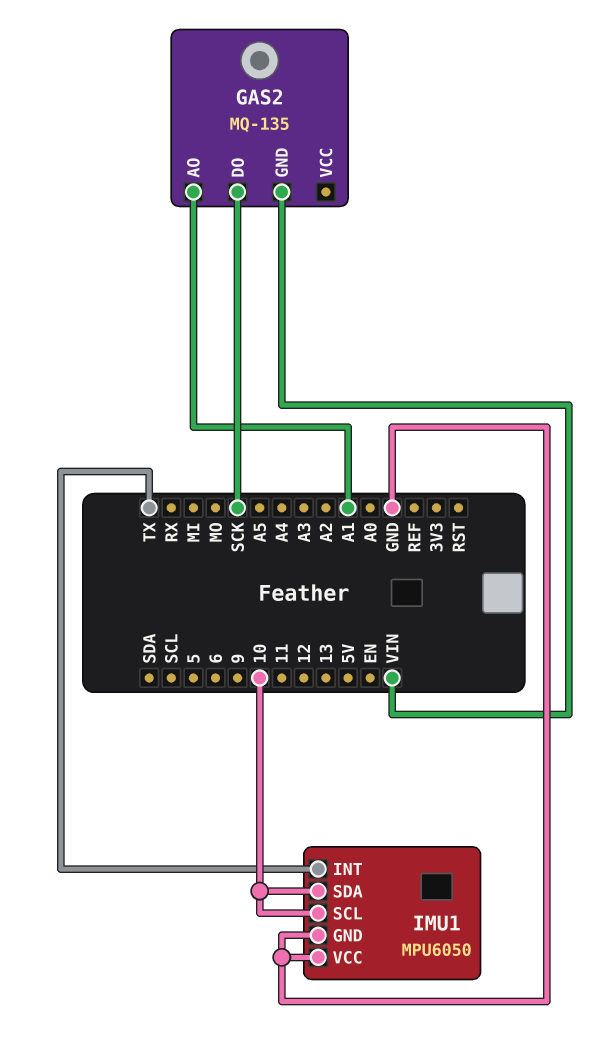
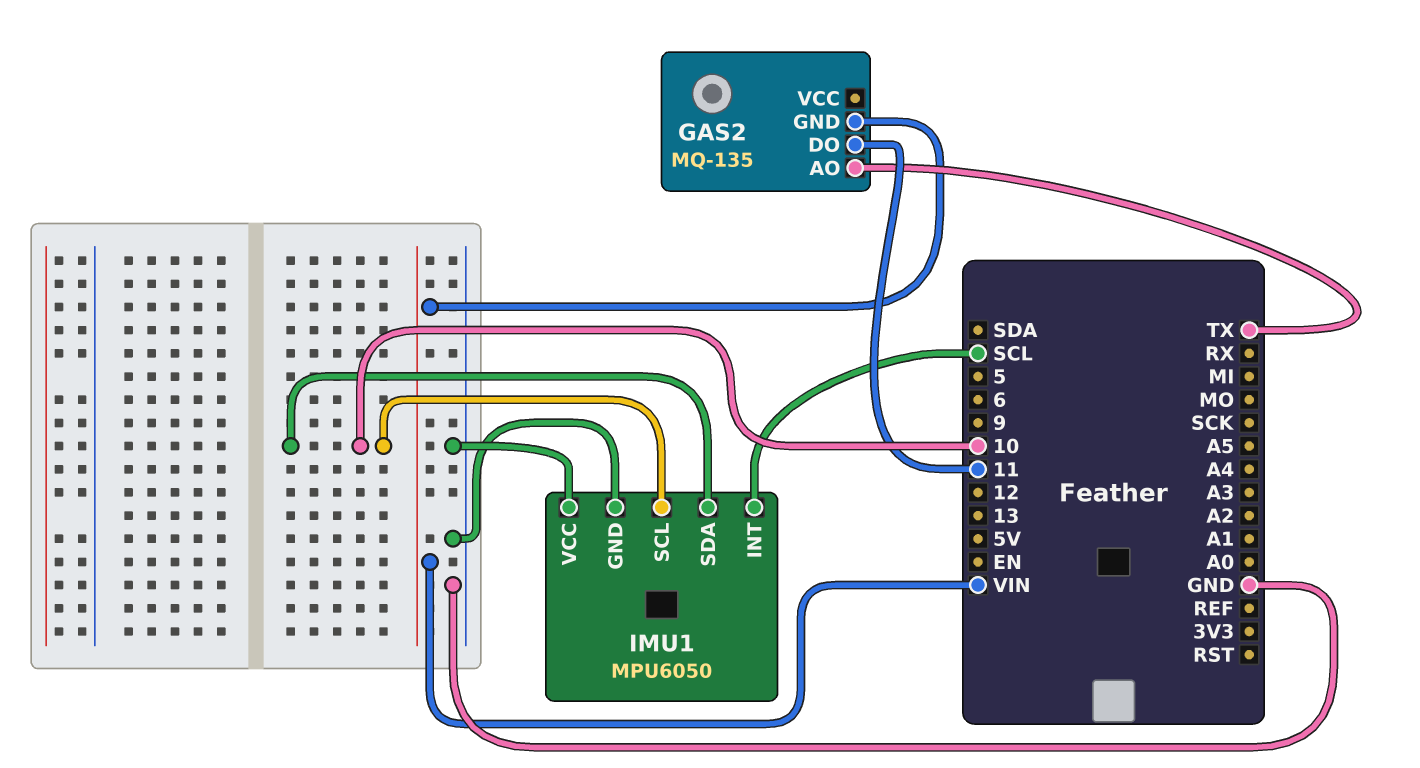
GAS2 pin AO: A1 -> TX
GAS2 pin DO: SCK -> 11
IMU1 pin INT: TX -> SCL

